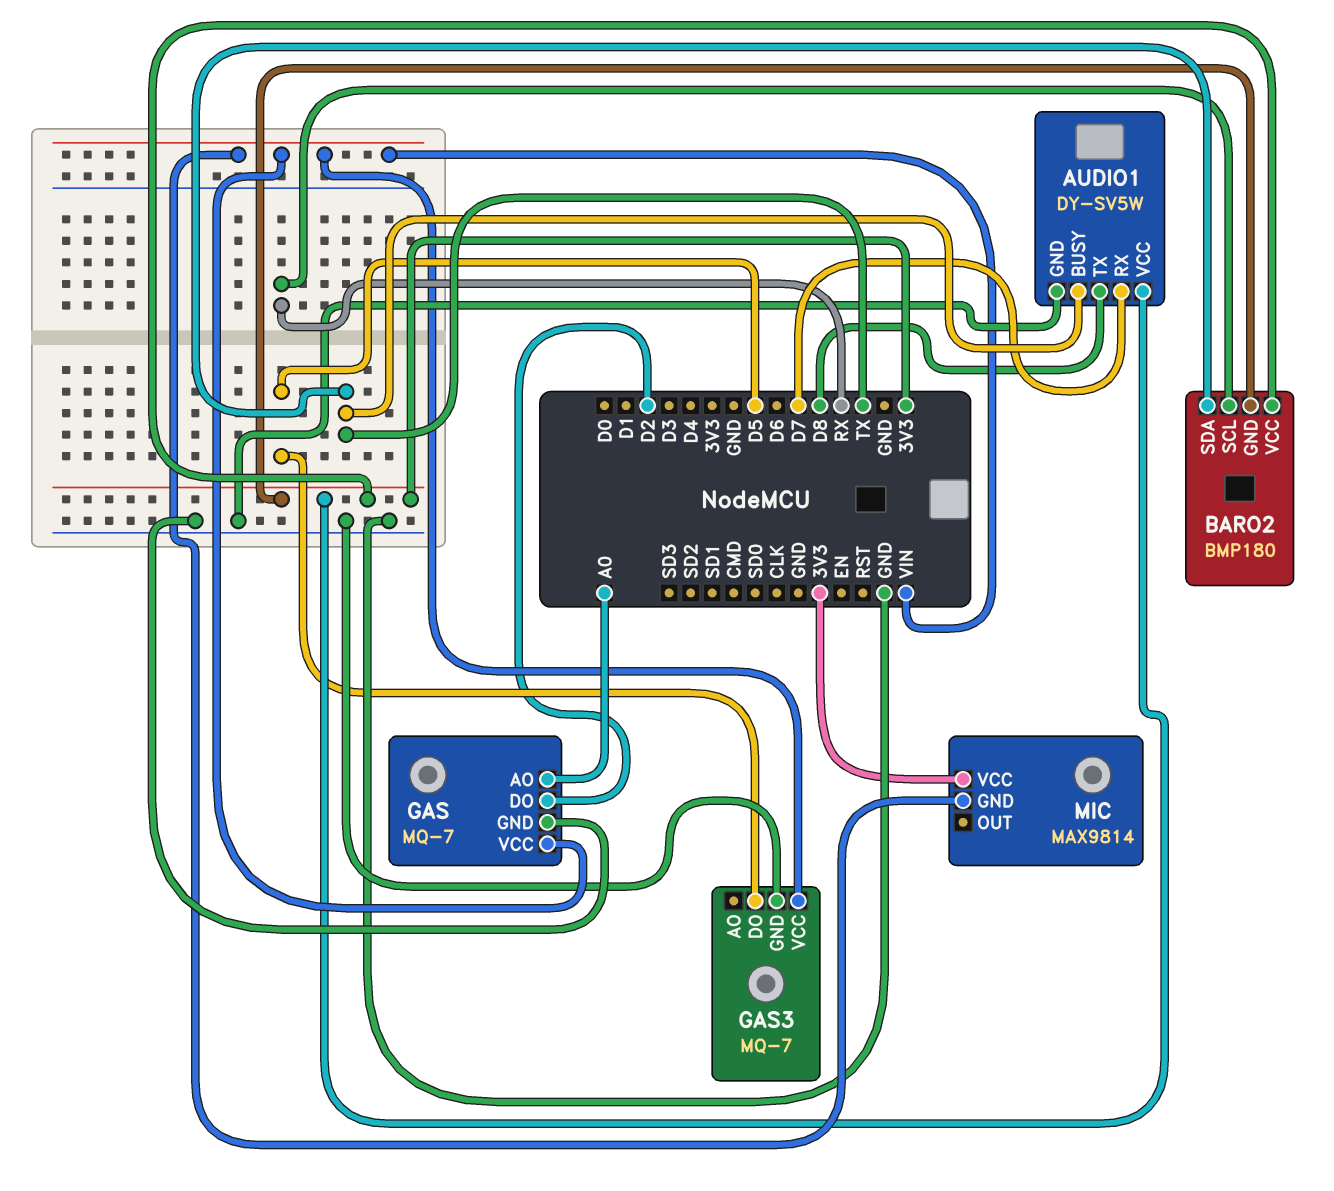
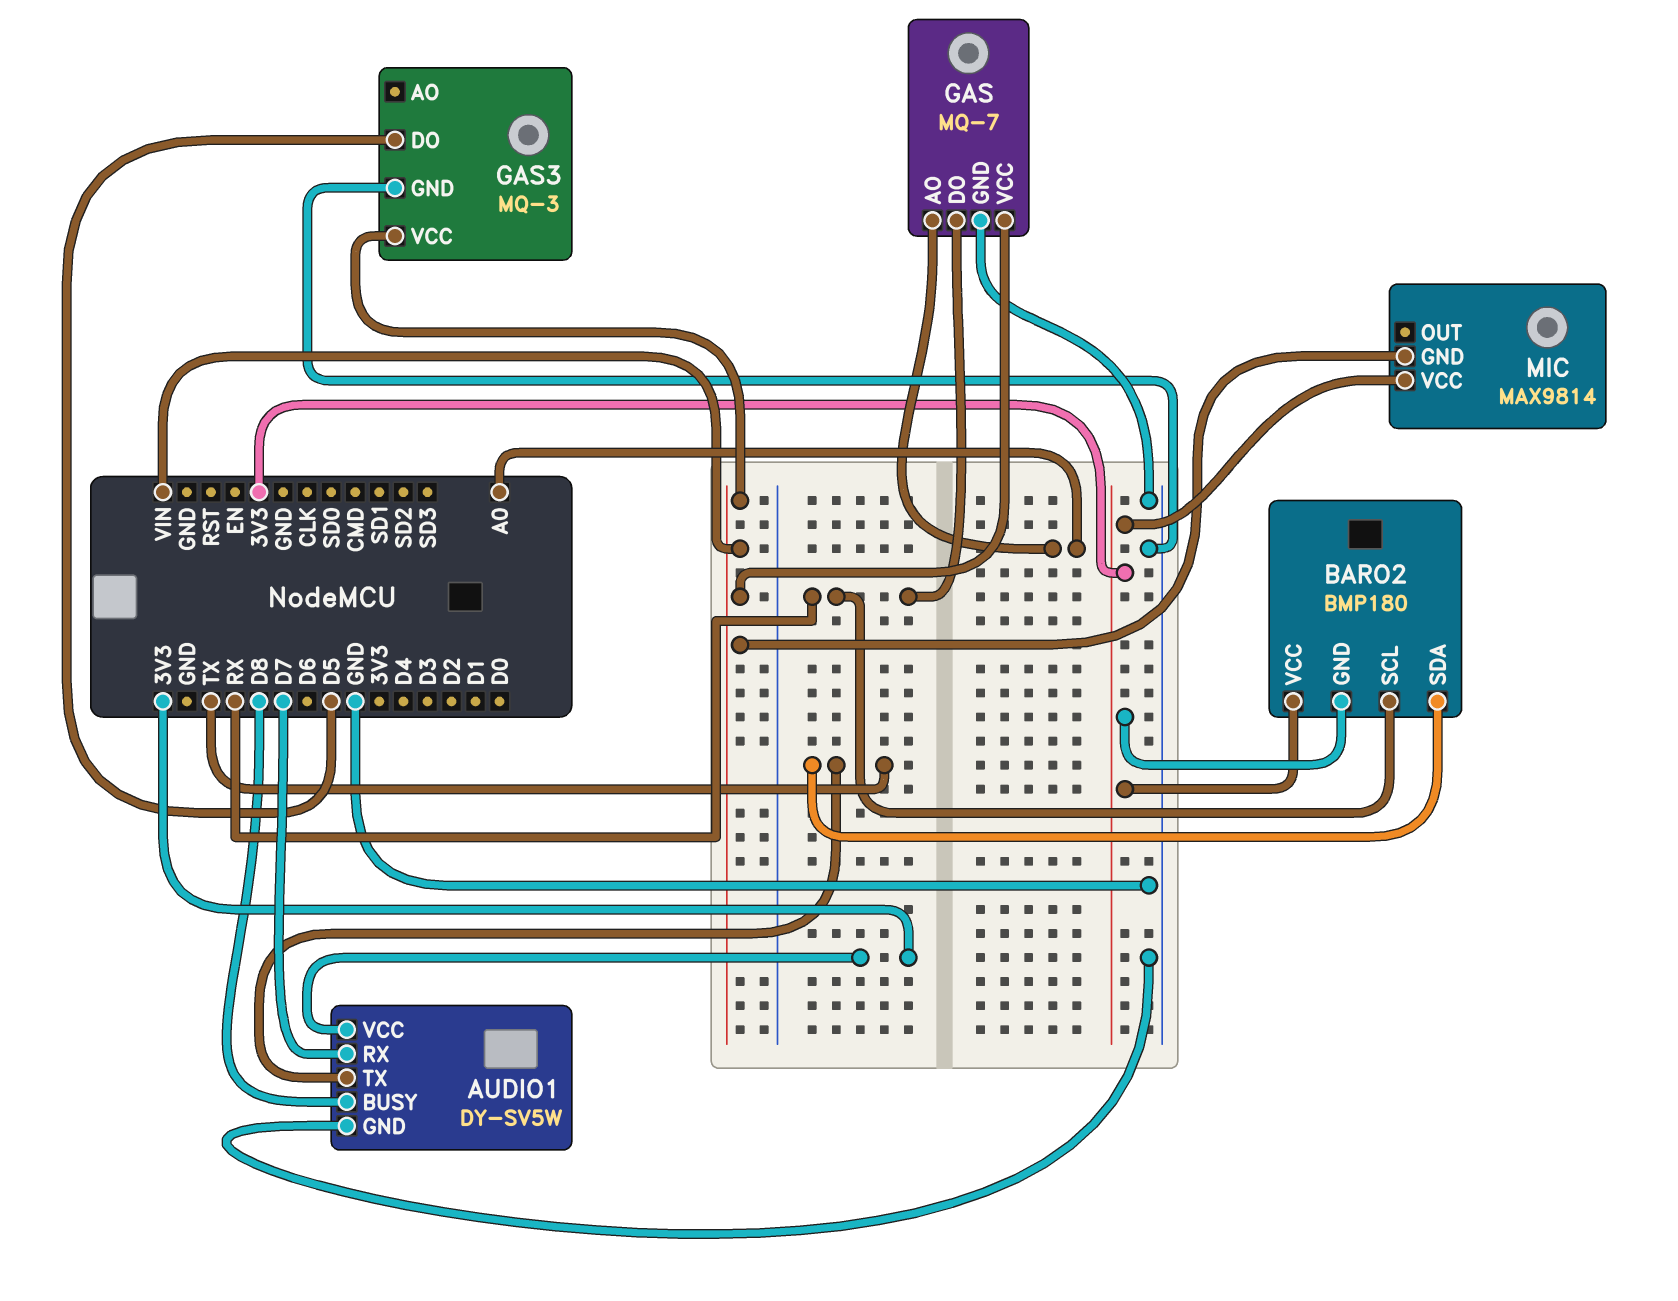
AUDIO1 pin BUSY: TX -> D8
AUDIO1 pin TX: D8 -> TX
GAS pin DO: D2 -> RX
GAS3: MQ-7 -> MQ-3

